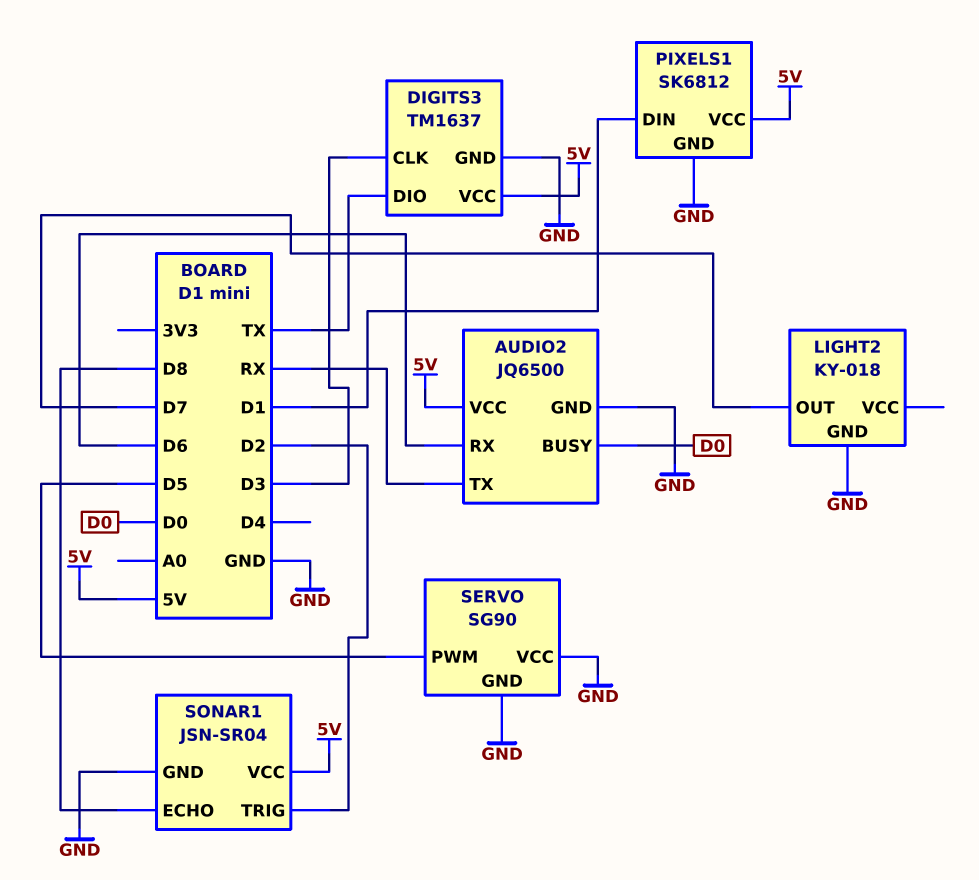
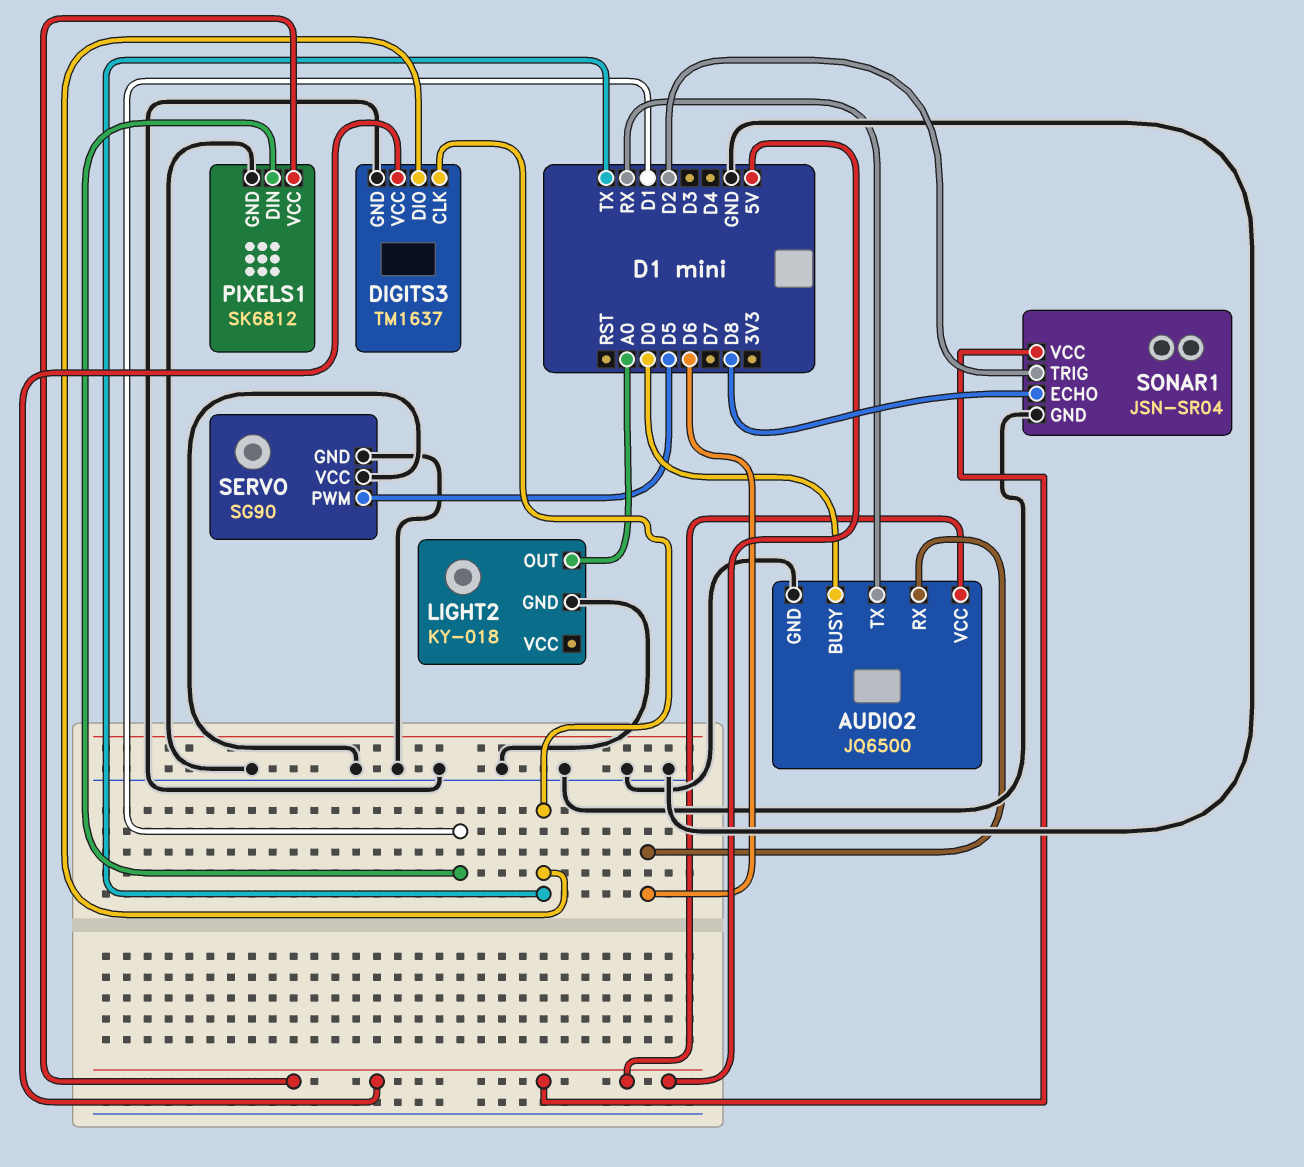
DIGITS3 pin CLK: D3 -> TX
LIGHT2 pin OUT: D7 -> A0

